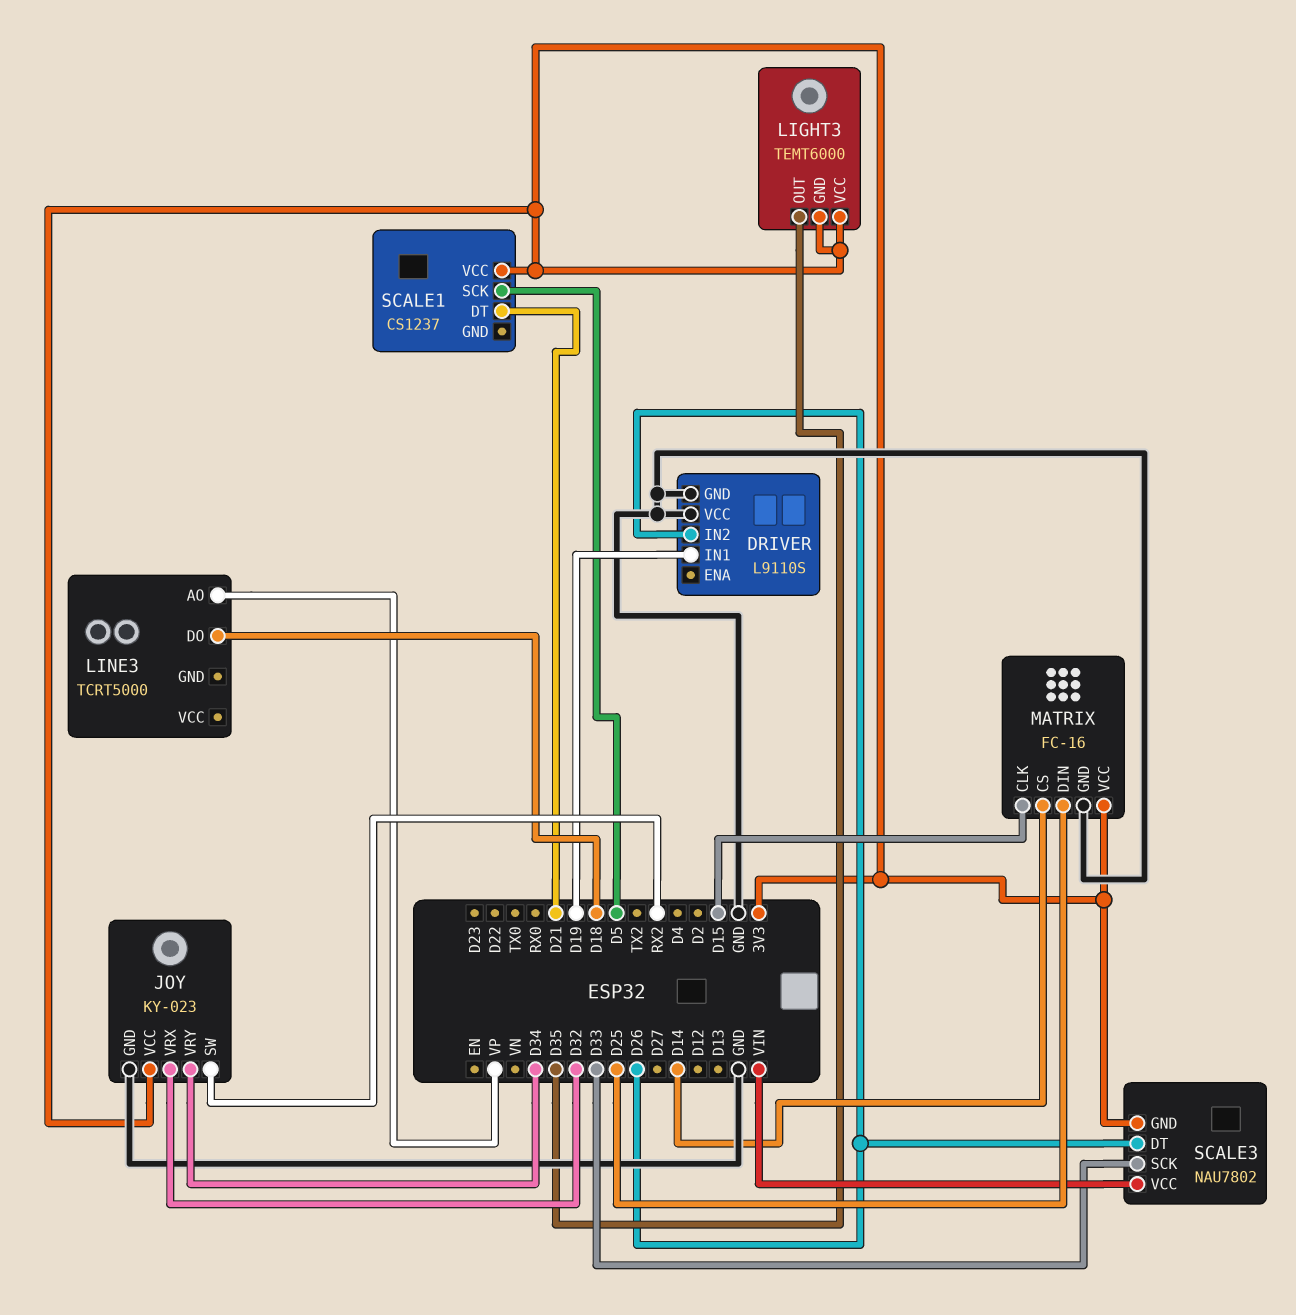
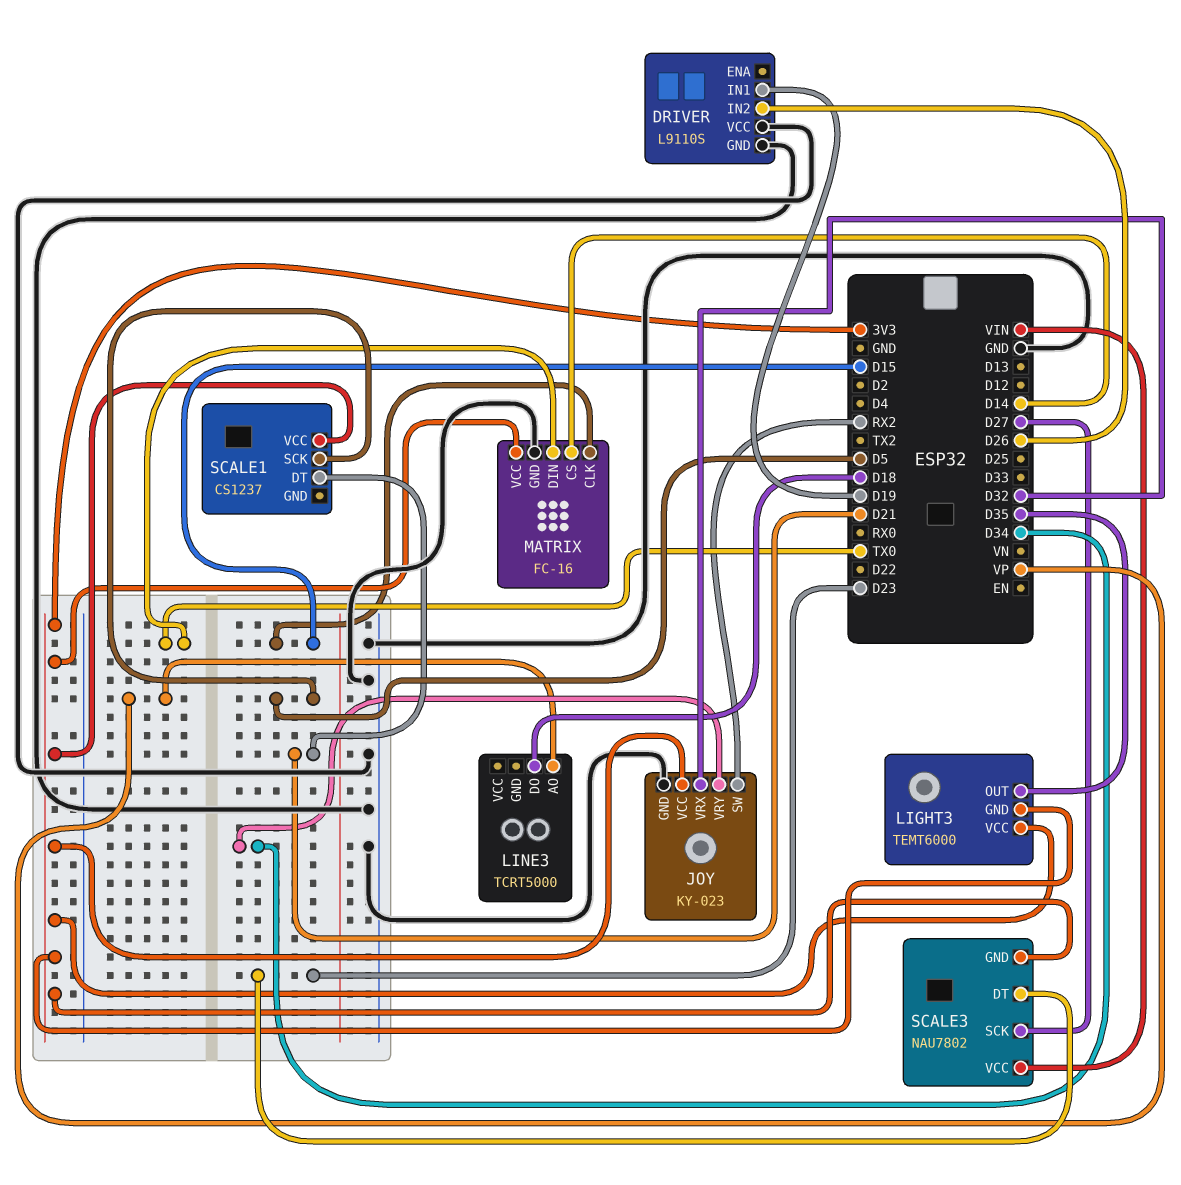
MATRIX pin DIN: D25 -> TX0
SCALE3 pin DT: D26 -> D23
SCALE3 pin SCK: D33 -> D27

